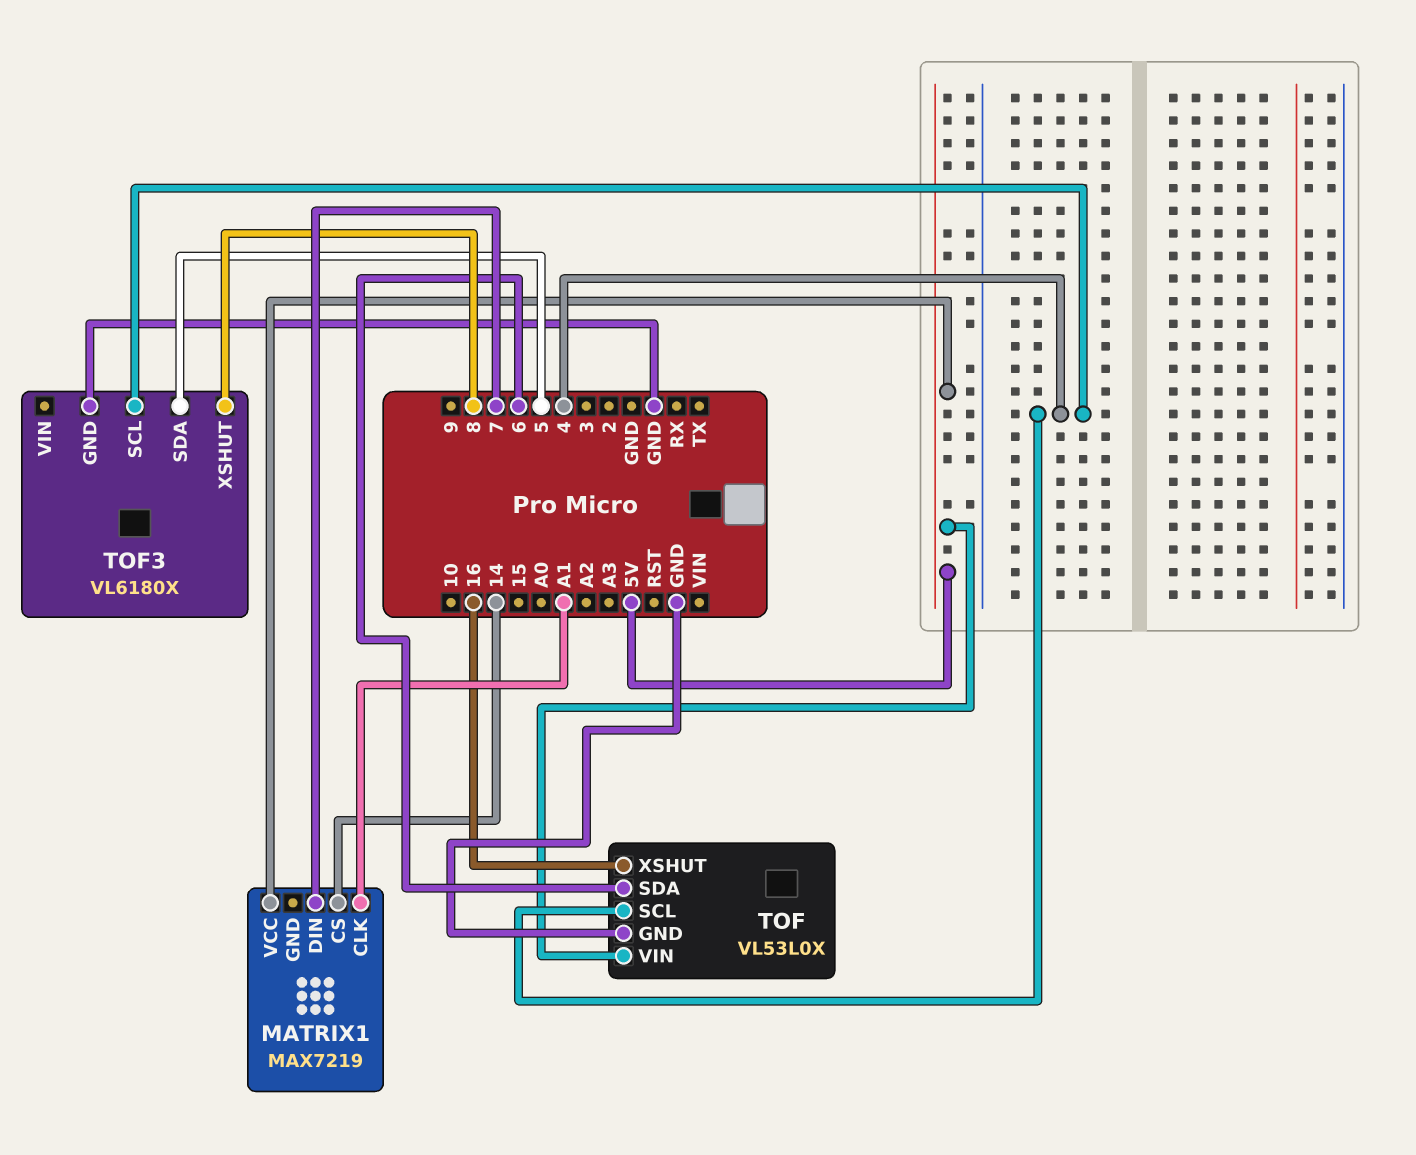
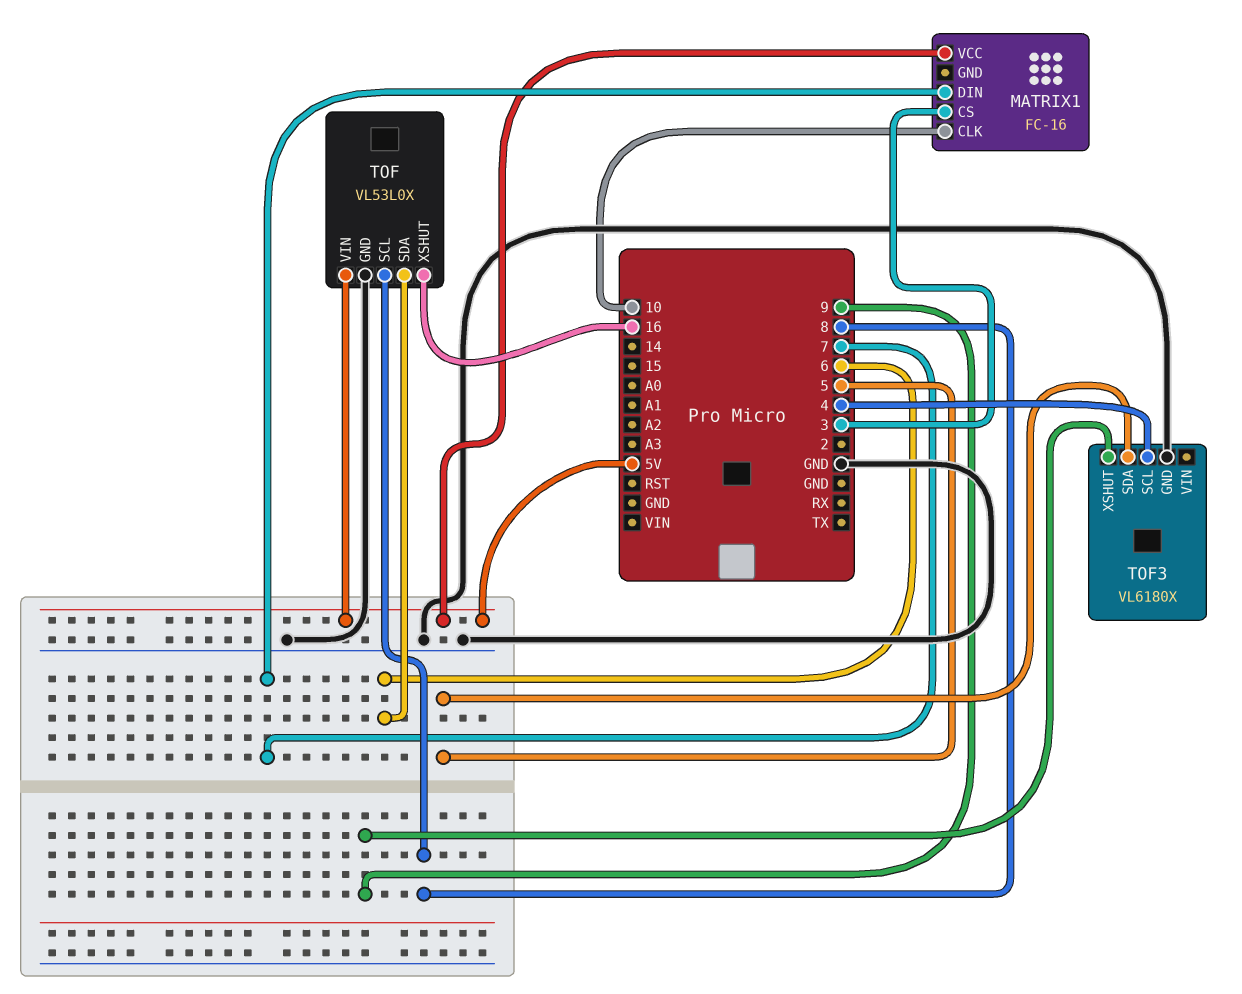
MATRIX1: MAX7219 -> FC-16
MATRIX1 pin CLK: A1 -> 10
MATRIX1 pin CS: 14 -> 3
TOF pin SCL: 4 -> 8
TOF3 pin XSHUT: 8 -> 9

